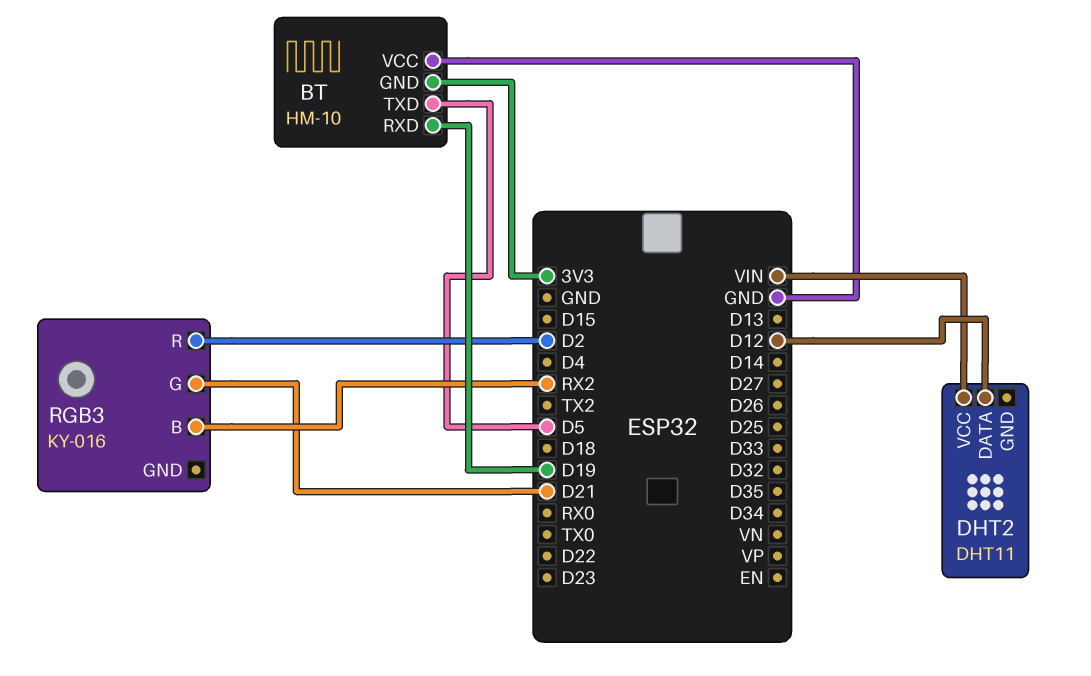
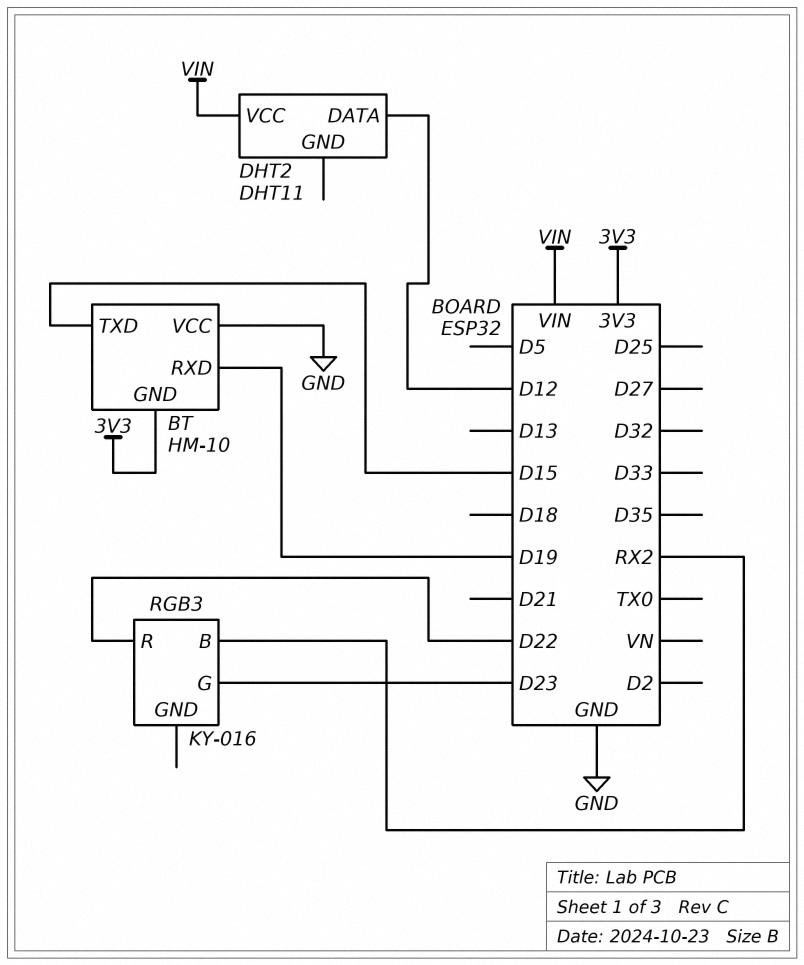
BT pin TXD: D5 -> D15
RGB3 pin G: D21 -> D23
RGB3 pin R: D2 -> D22

